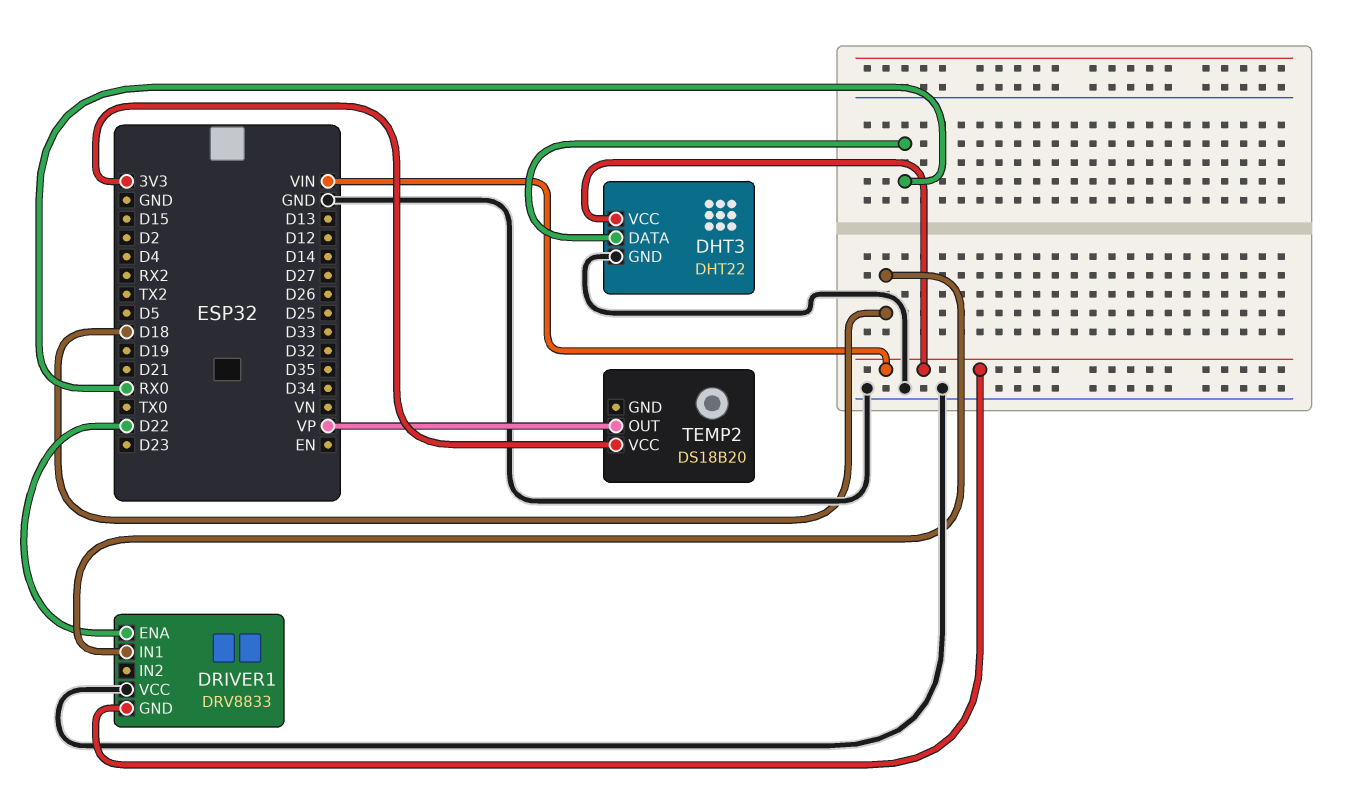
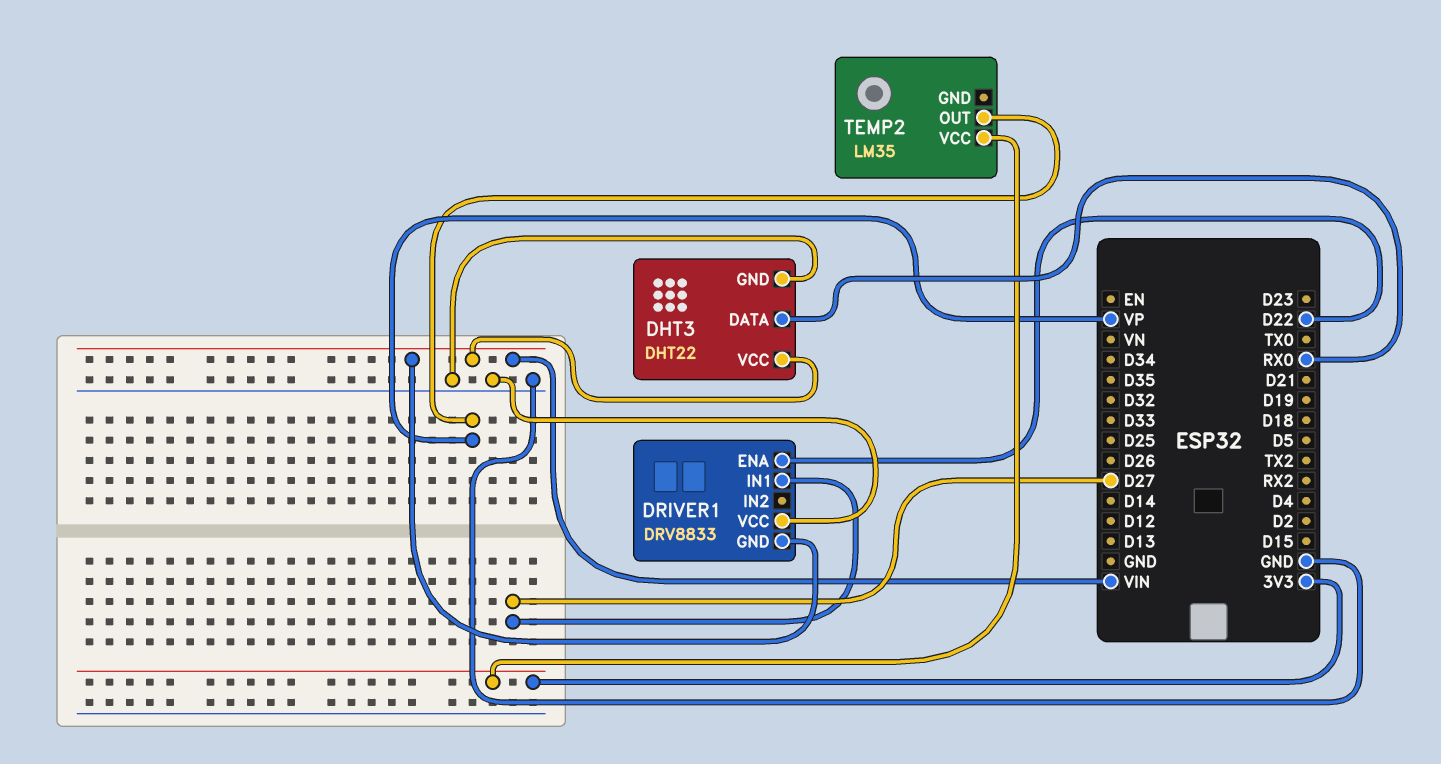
DRIVER1 pin IN1: D18 -> D27
TEMP2: DS18B20 -> LM35

